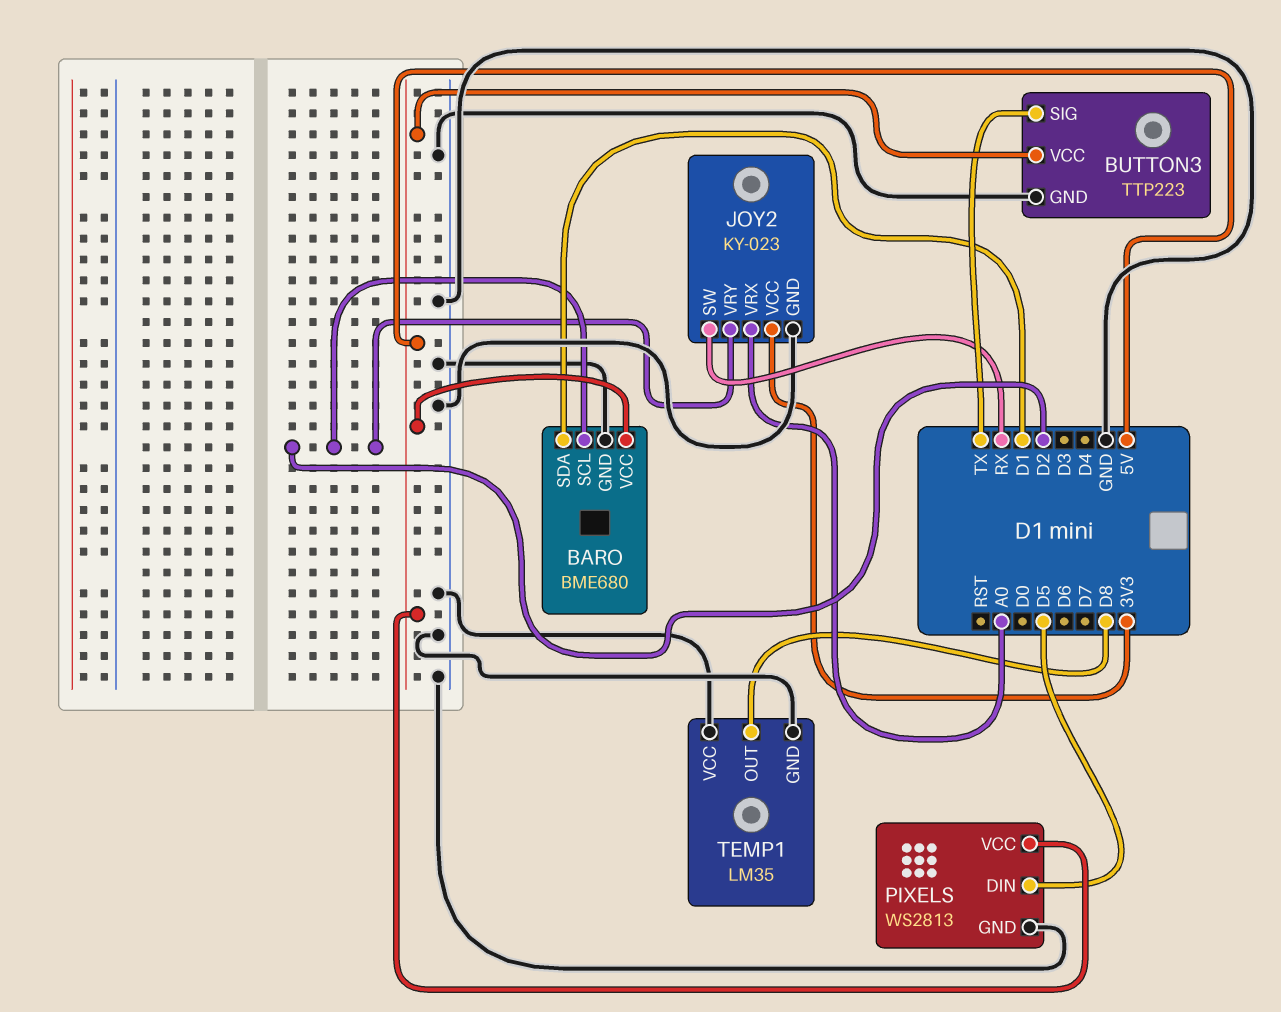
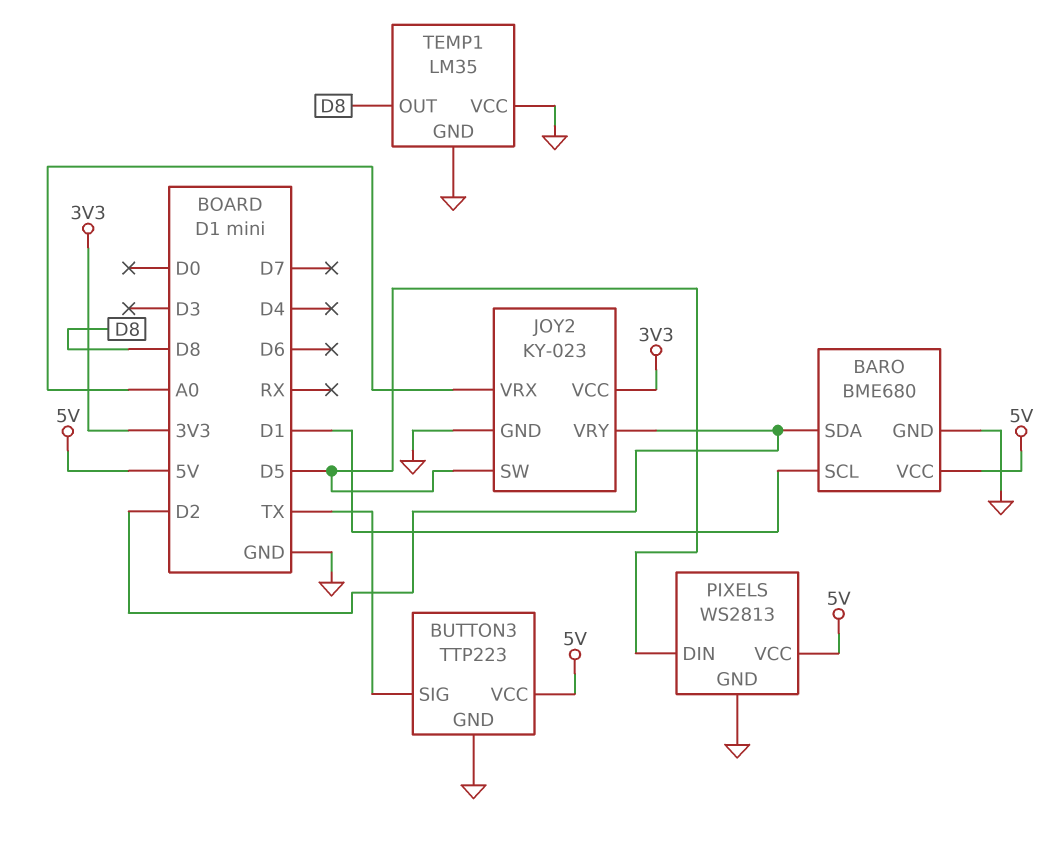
BARO pin SCL: D2 -> D1
BARO pin SDA: D1 -> D2
JOY2 pin SW: RX -> D5

